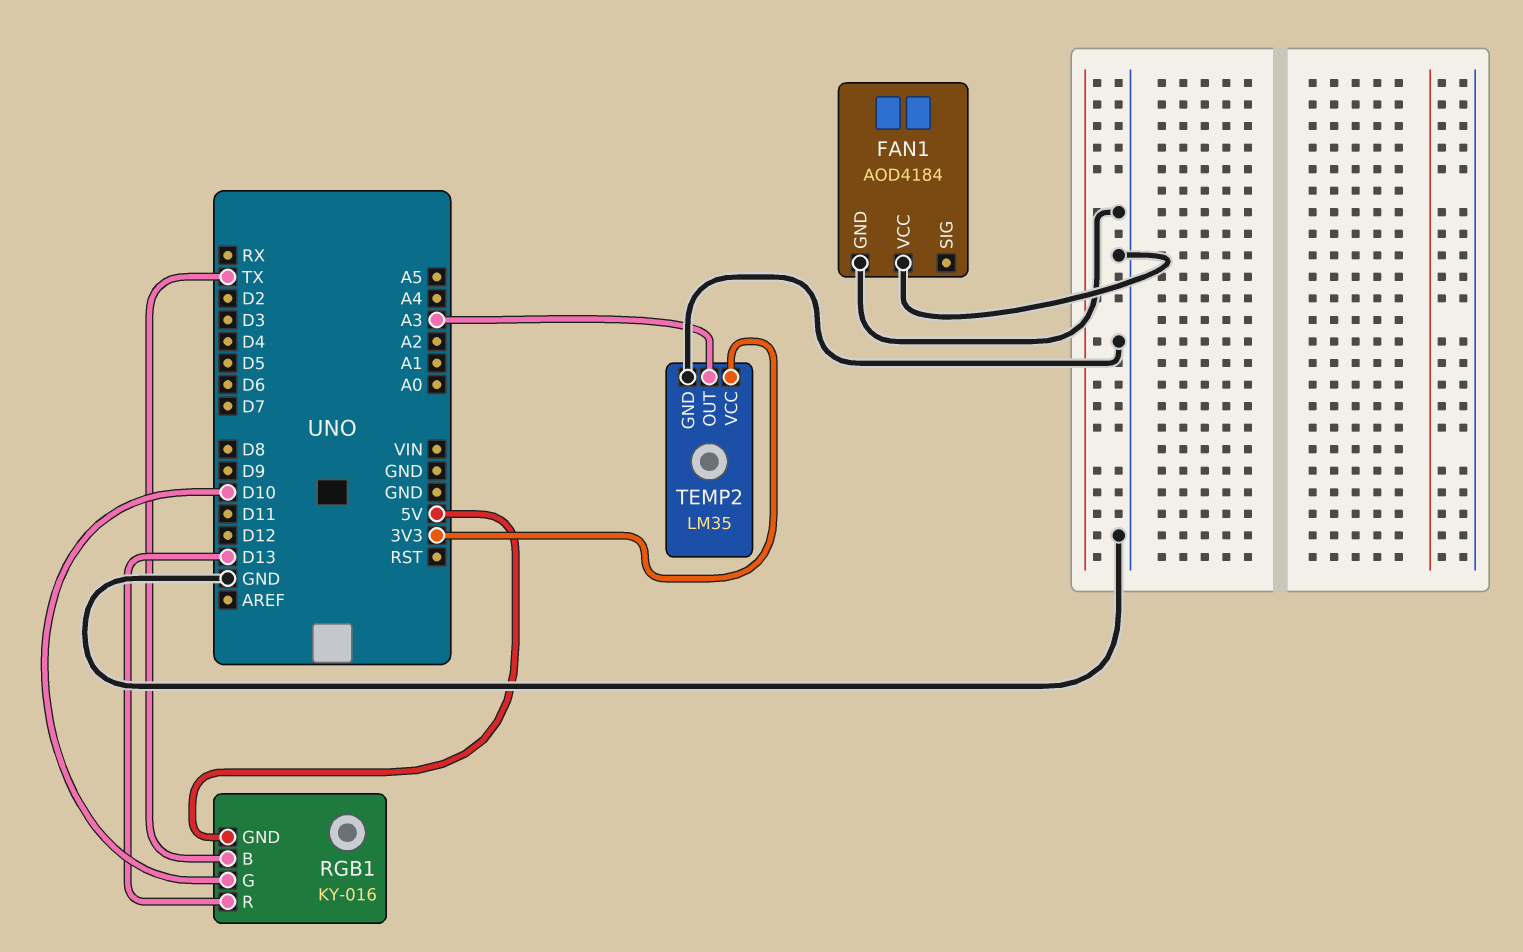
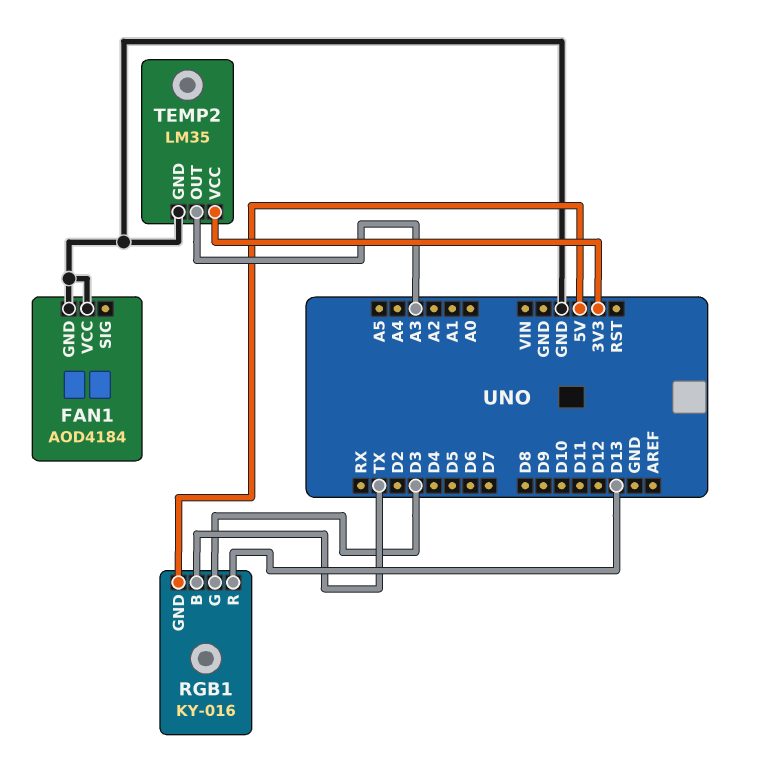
RGB1 pin G: D10 -> D3

